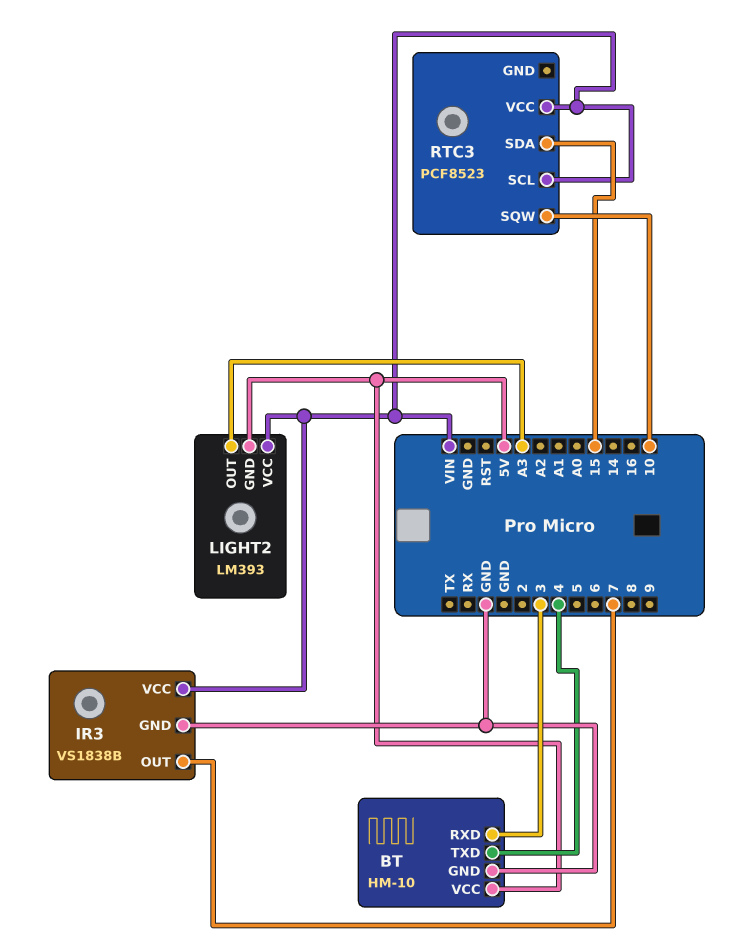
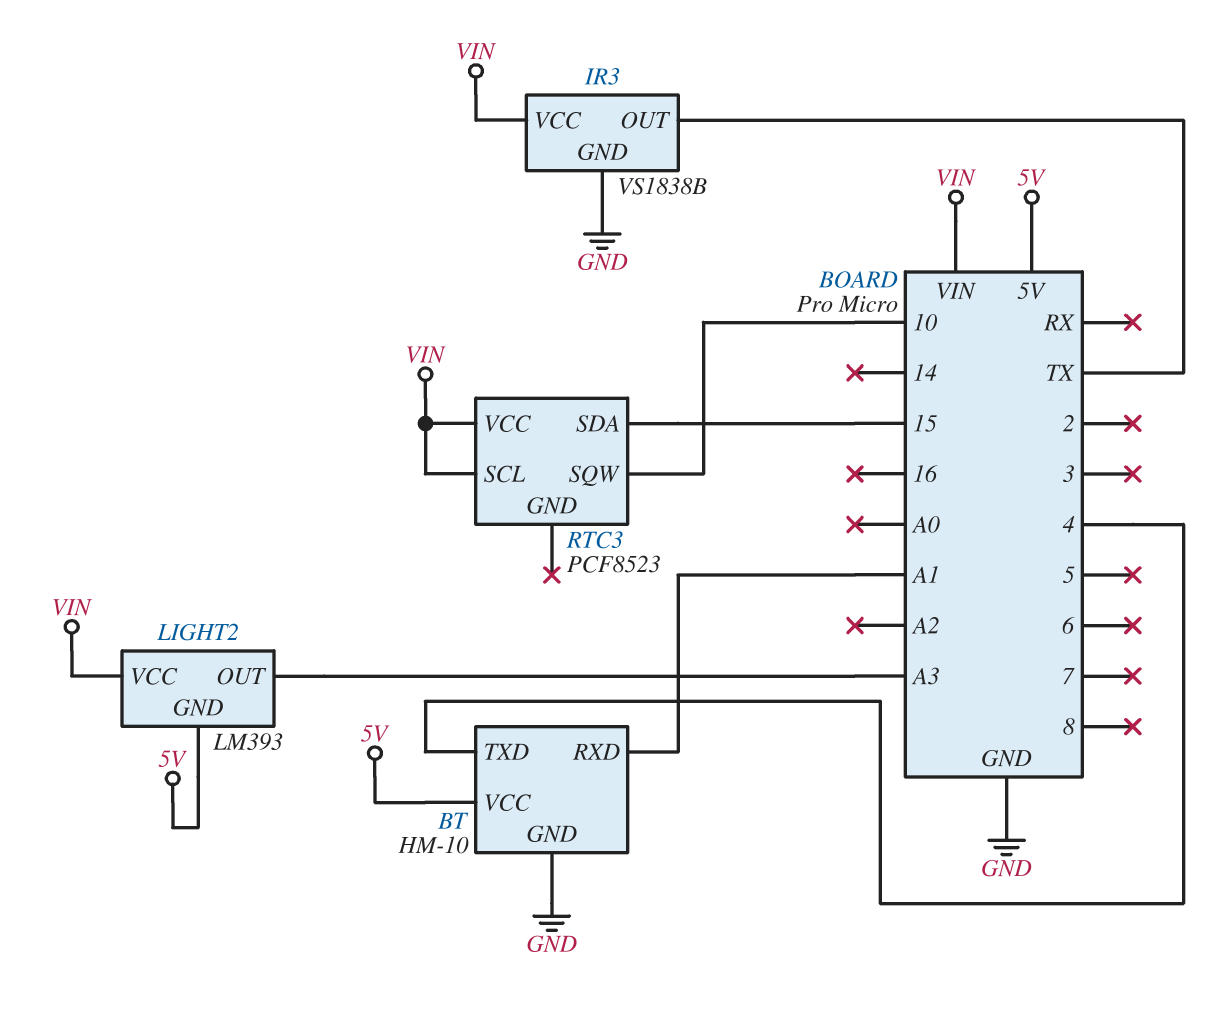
BT pin RXD: 3 -> A1
IR3 pin OUT: 7 -> TX

